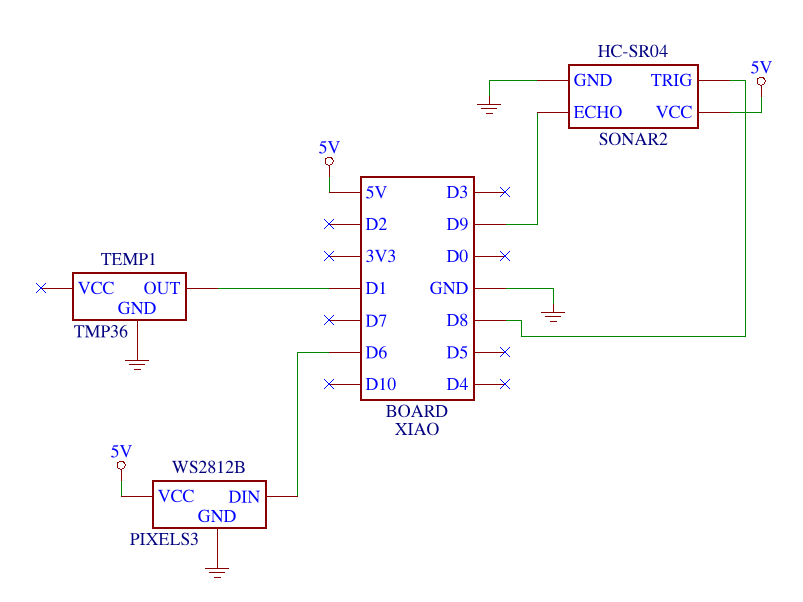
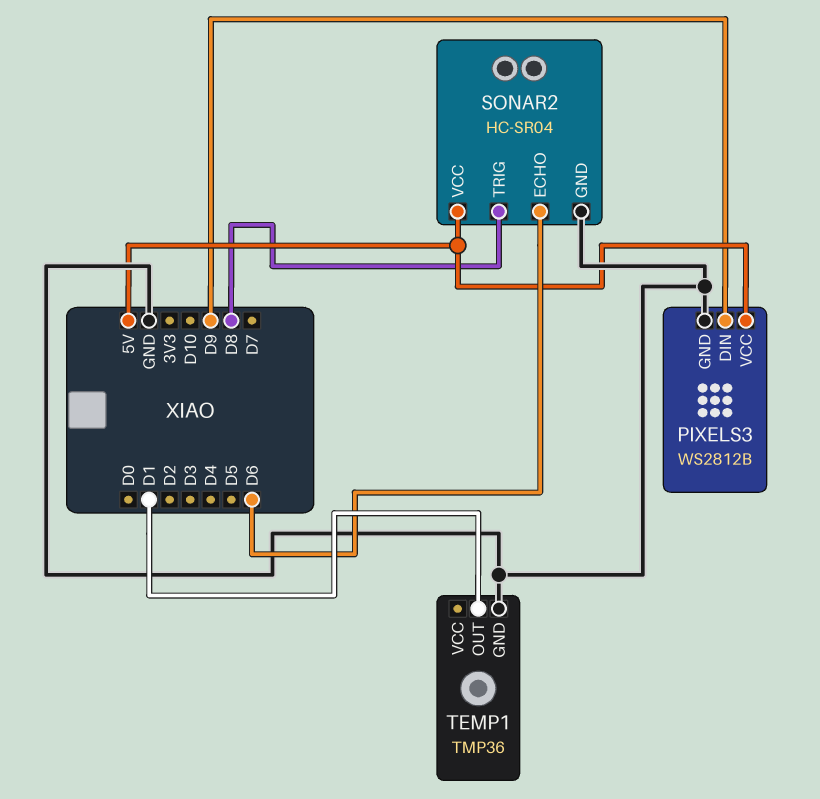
PIXELS3 pin DIN: D6 -> D9
SONAR2 pin ECHO: D9 -> D6

